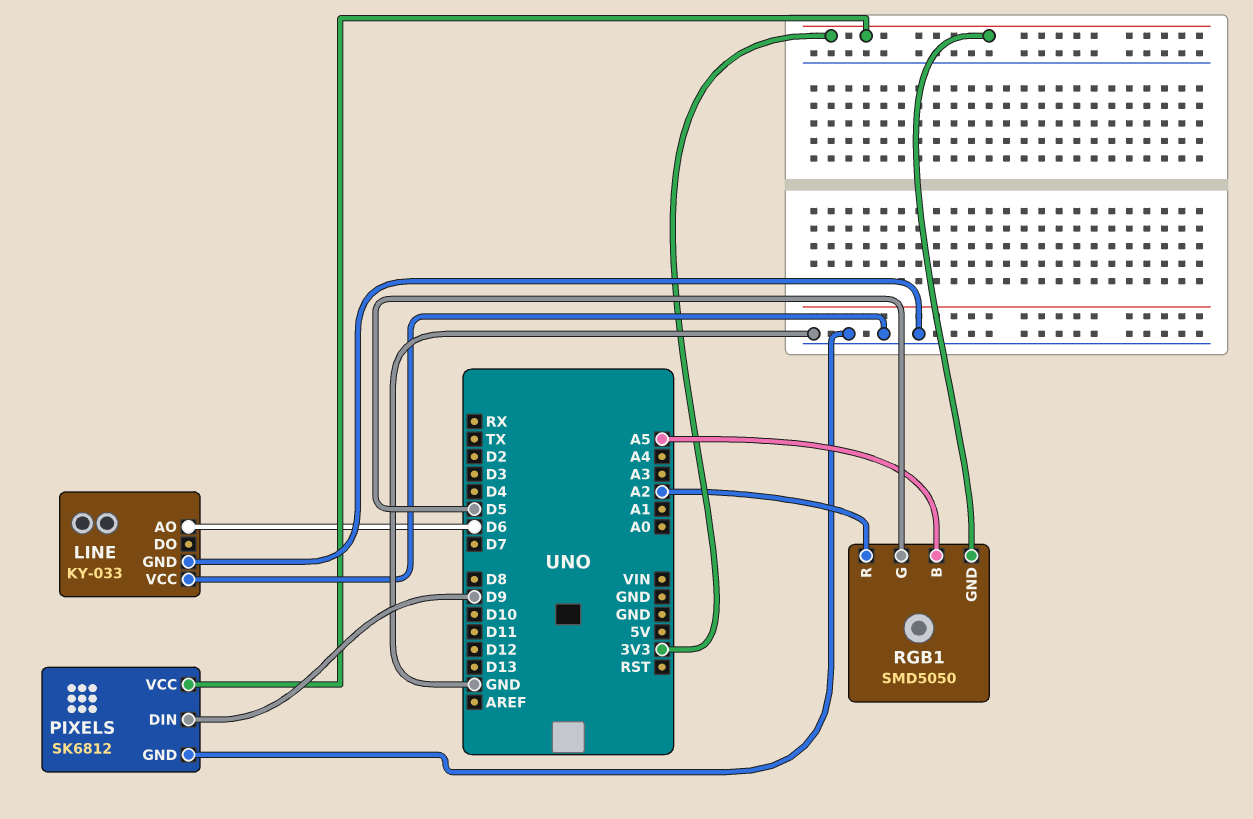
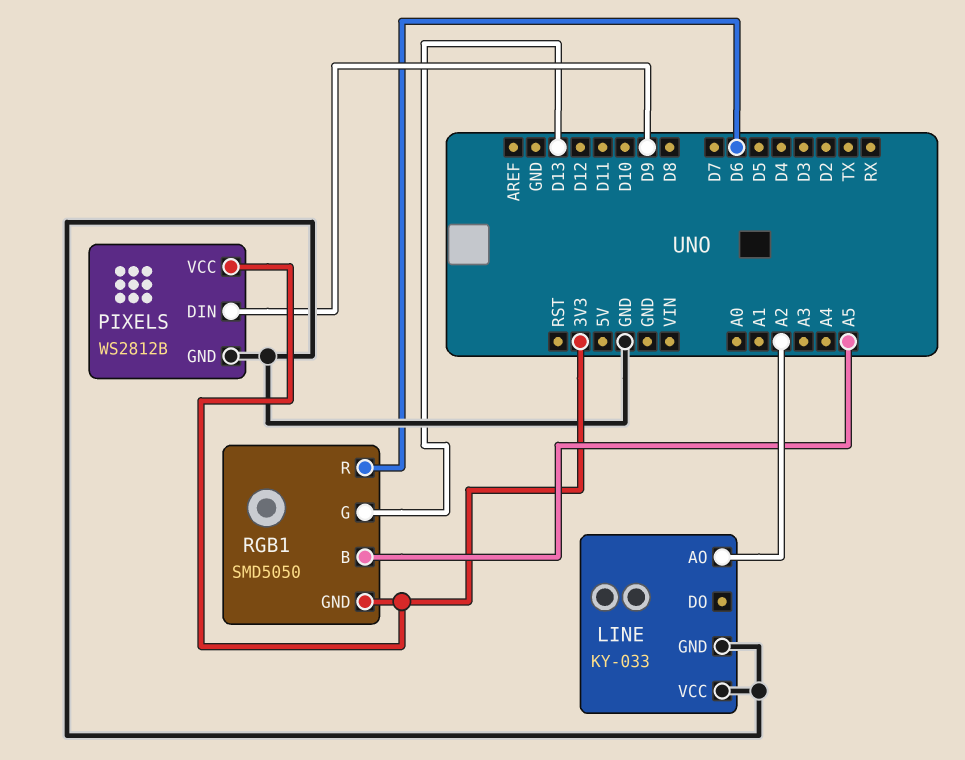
LINE pin AO: D6 -> A2
PIXELS: SK6812 -> WS2812B
RGB1 pin G: D5 -> D13
RGB1 pin R: A2 -> D6

